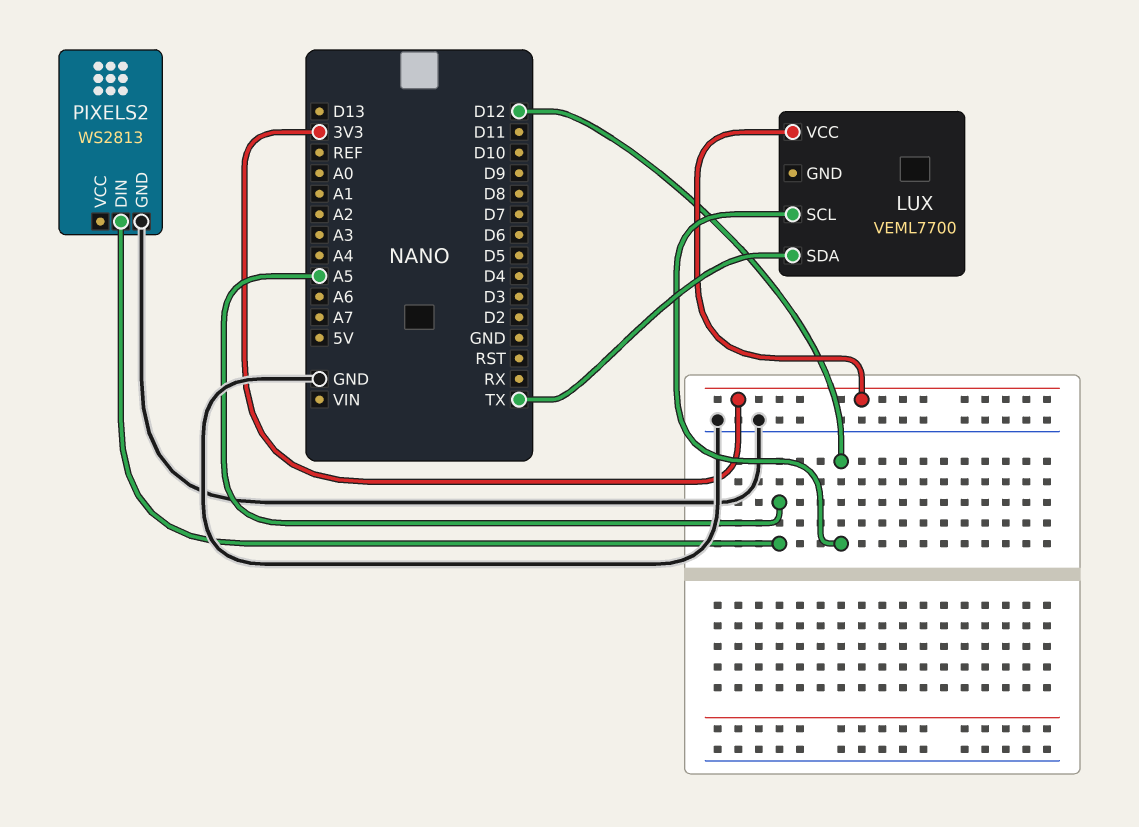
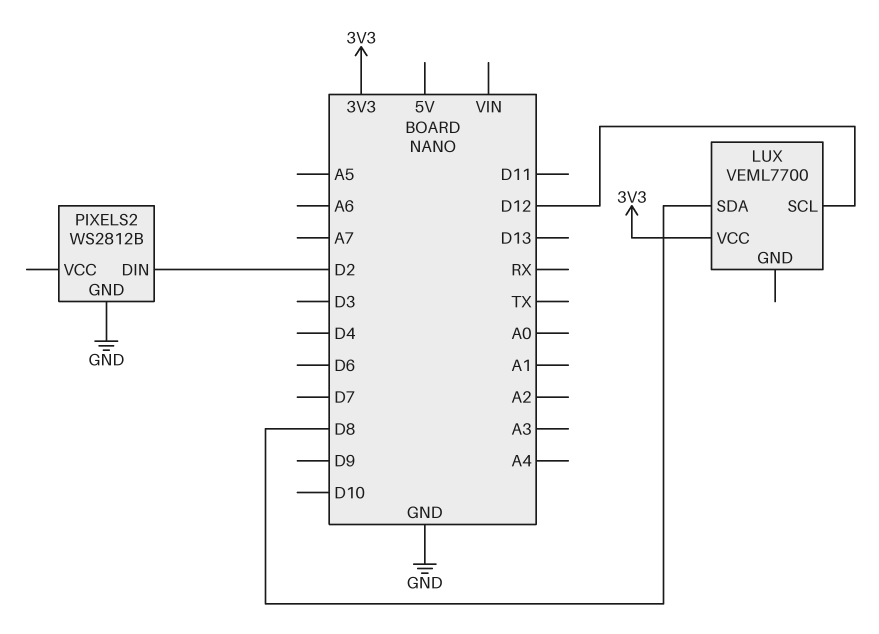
LUX pin SDA: TX -> D8
PIXELS2: WS2813 -> WS2812B
PIXELS2 pin DIN: A5 -> D2

